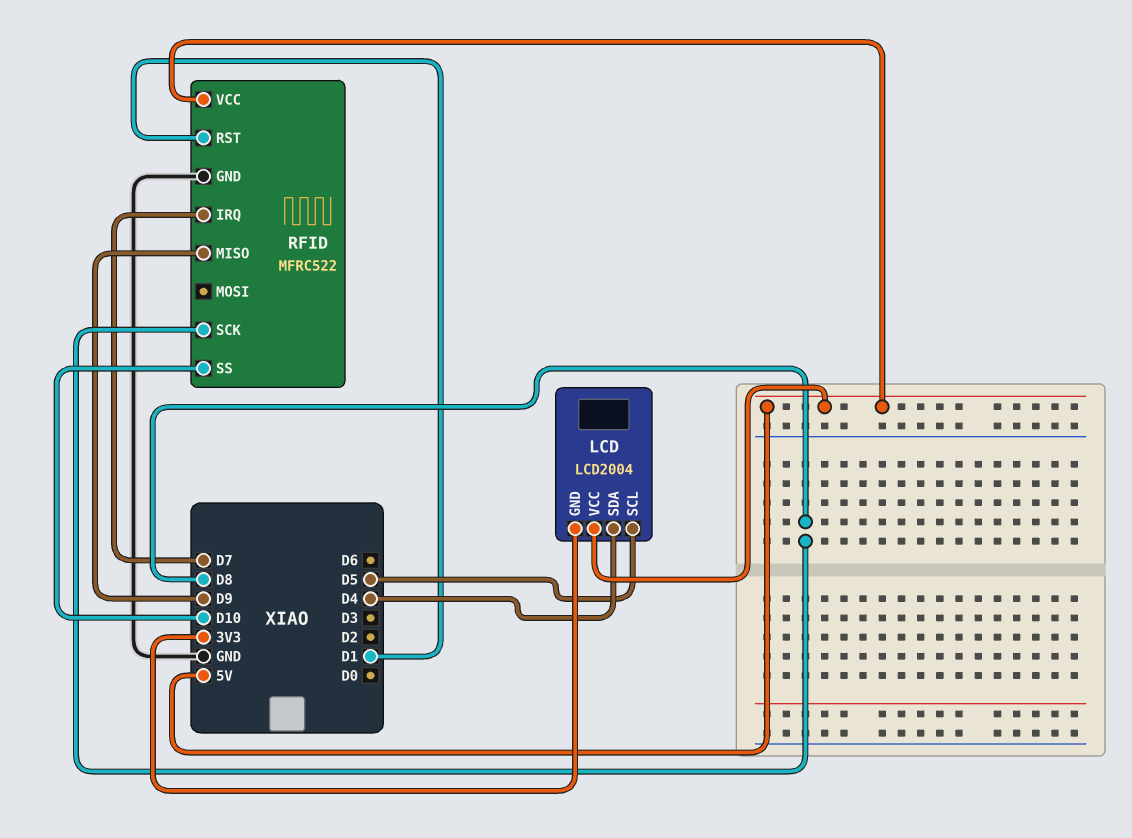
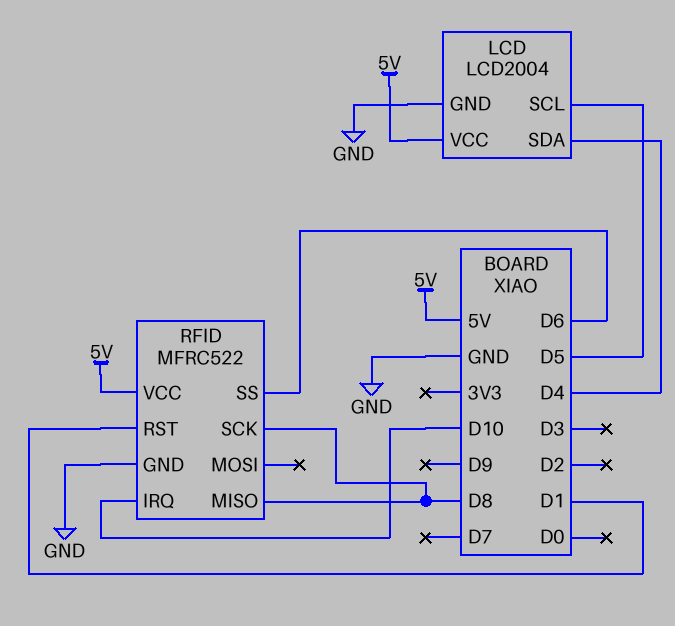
LCD pin GND: 3V3 -> GND
RFID pin IRQ: D7 -> D10
RFID pin MISO: D9 -> D8
RFID pin SS: D10 -> D6

